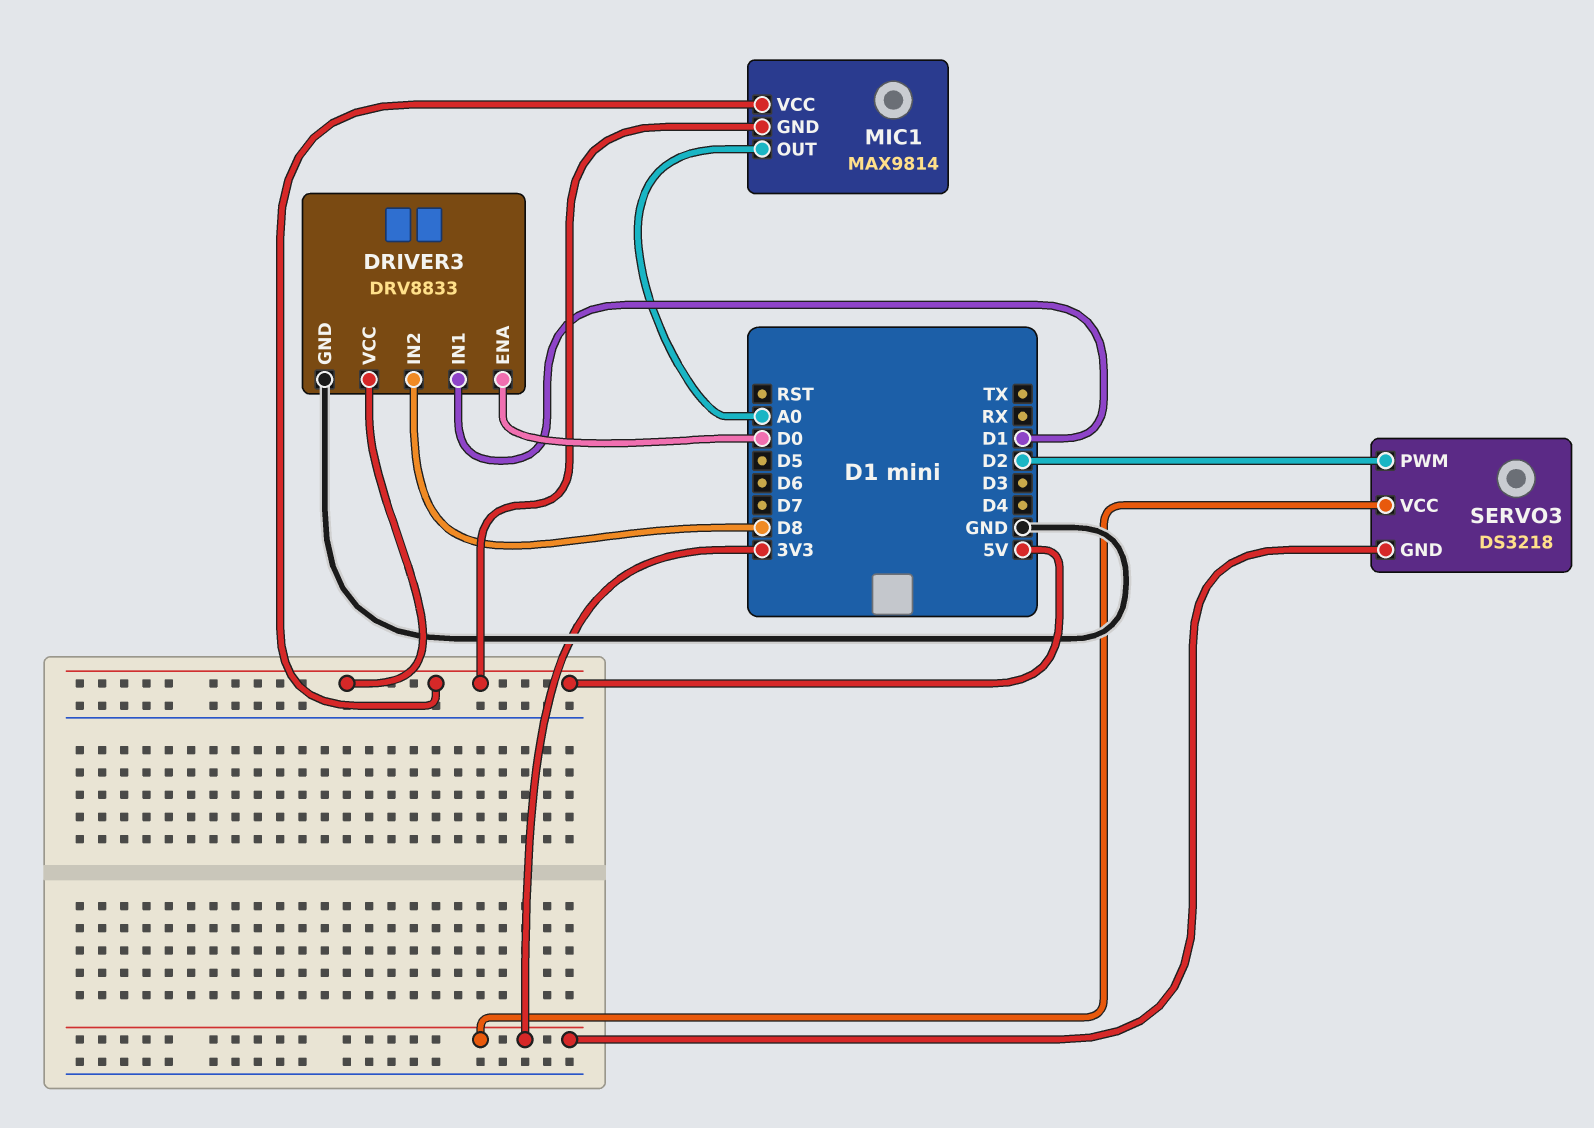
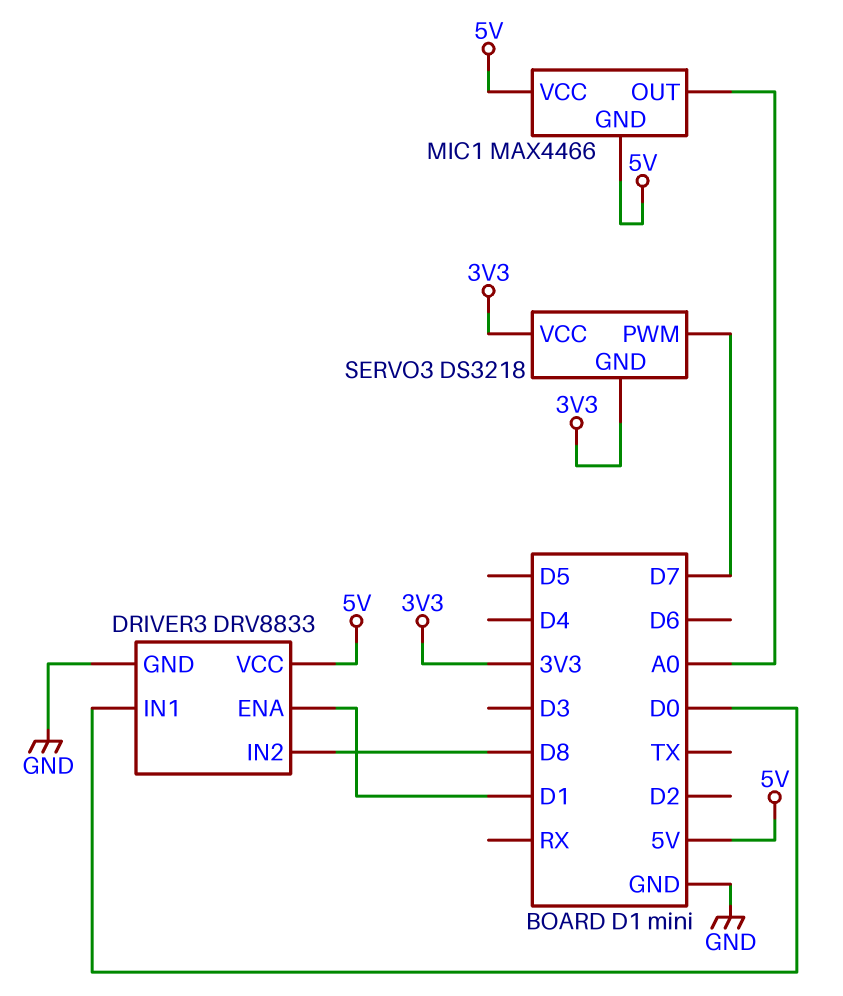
DRIVER3 pin ENA: D0 -> D1
DRIVER3 pin IN1: D1 -> D0
MIC1: MAX9814 -> MAX4466
SERVO3 pin PWM: D2 -> D7

